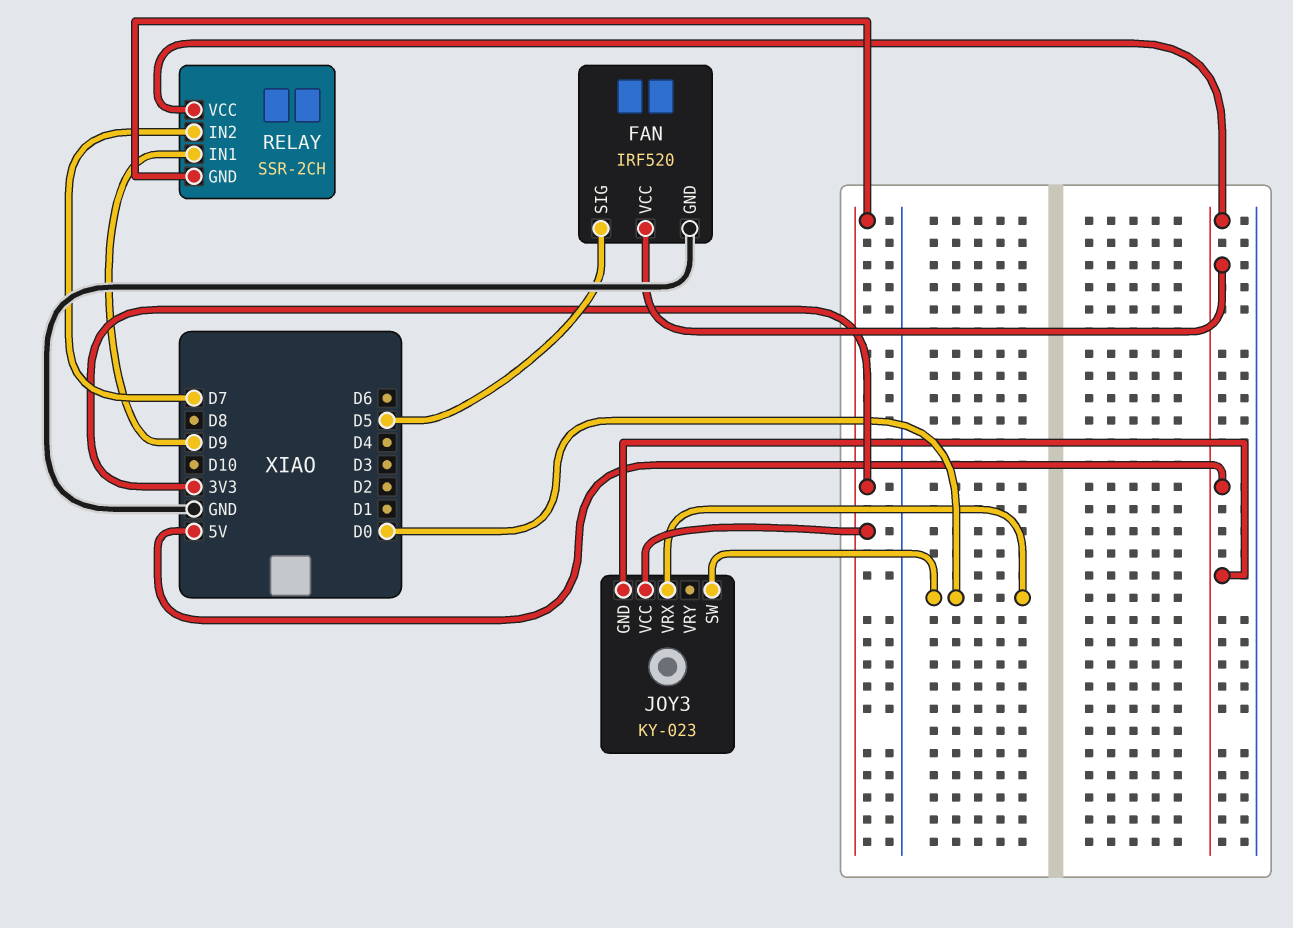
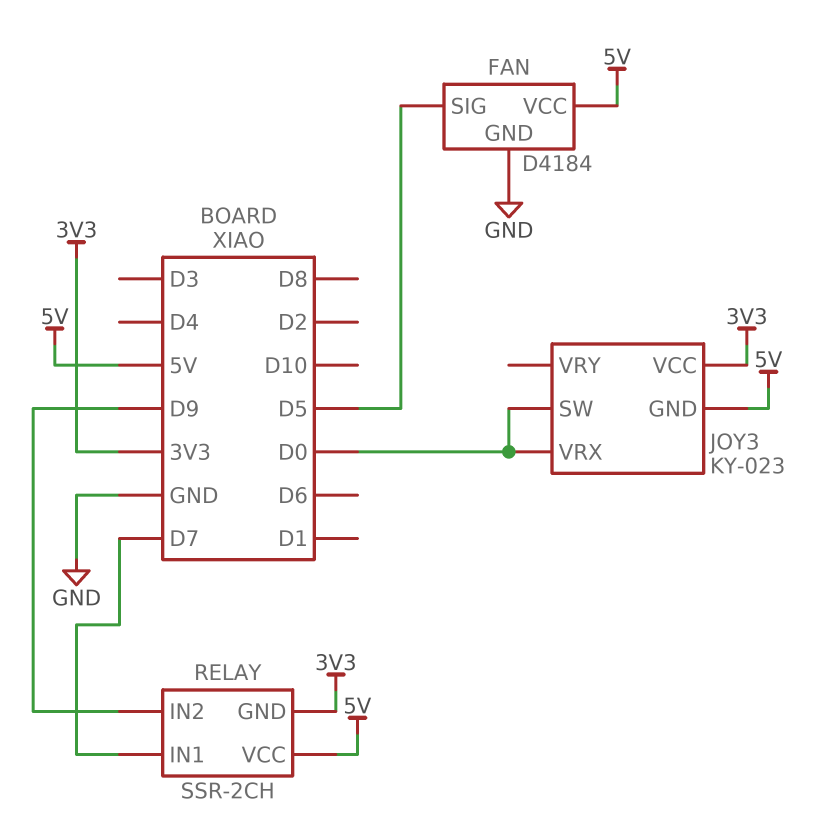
FAN: IRF520 -> D4184
RELAY pin IN1: D9 -> D7
RELAY pin IN2: D7 -> D9

